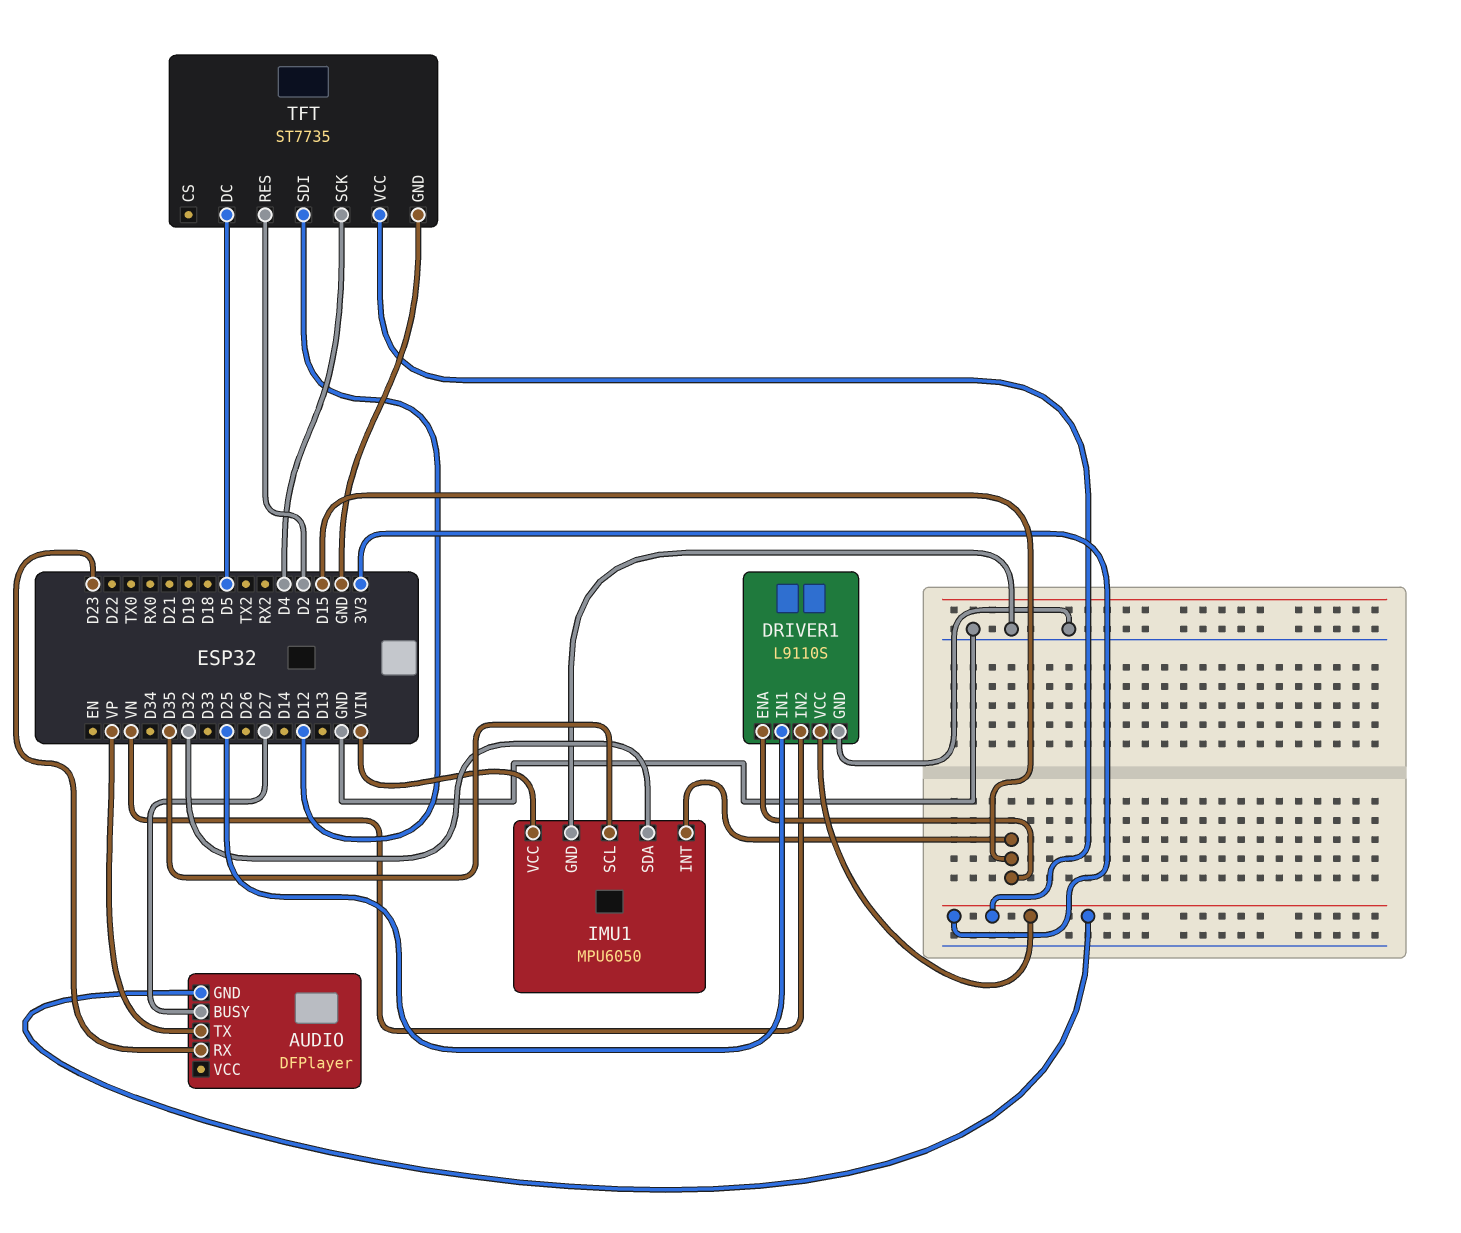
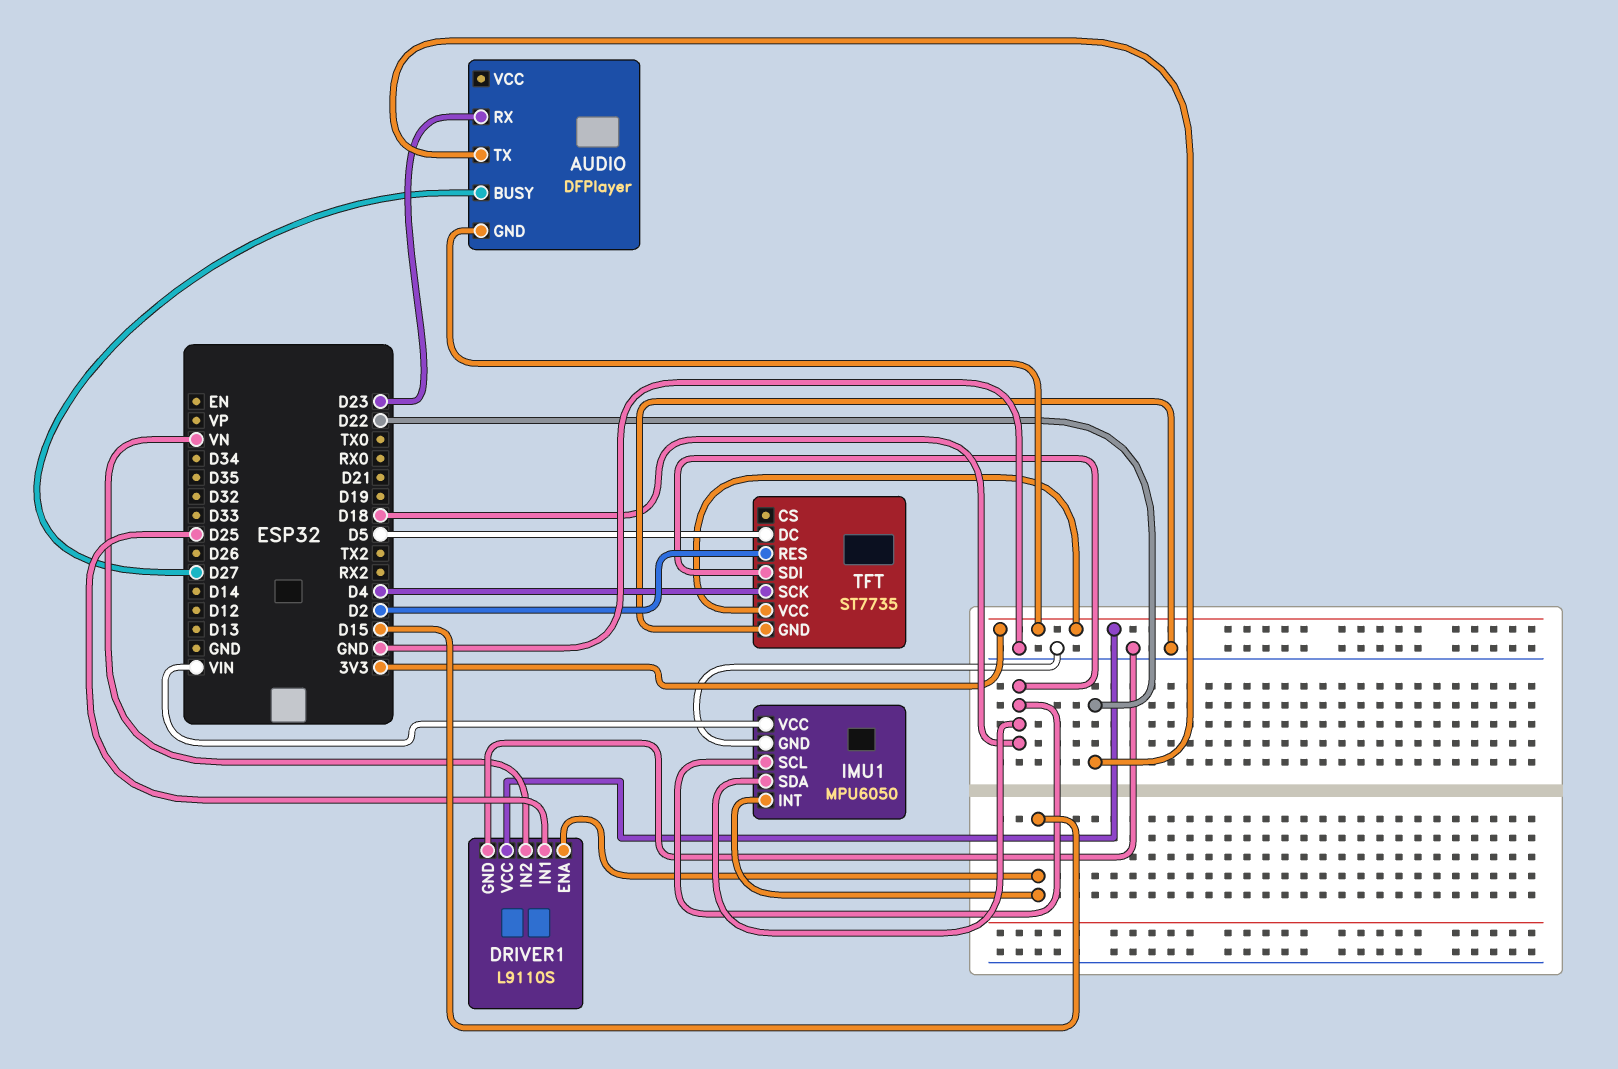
AUDIO pin TX: VP -> D22
IMU1 pin SCL: D35 -> D18
IMU1 pin SDA: D32 -> D18
TFT pin SDI: D12 -> D18

